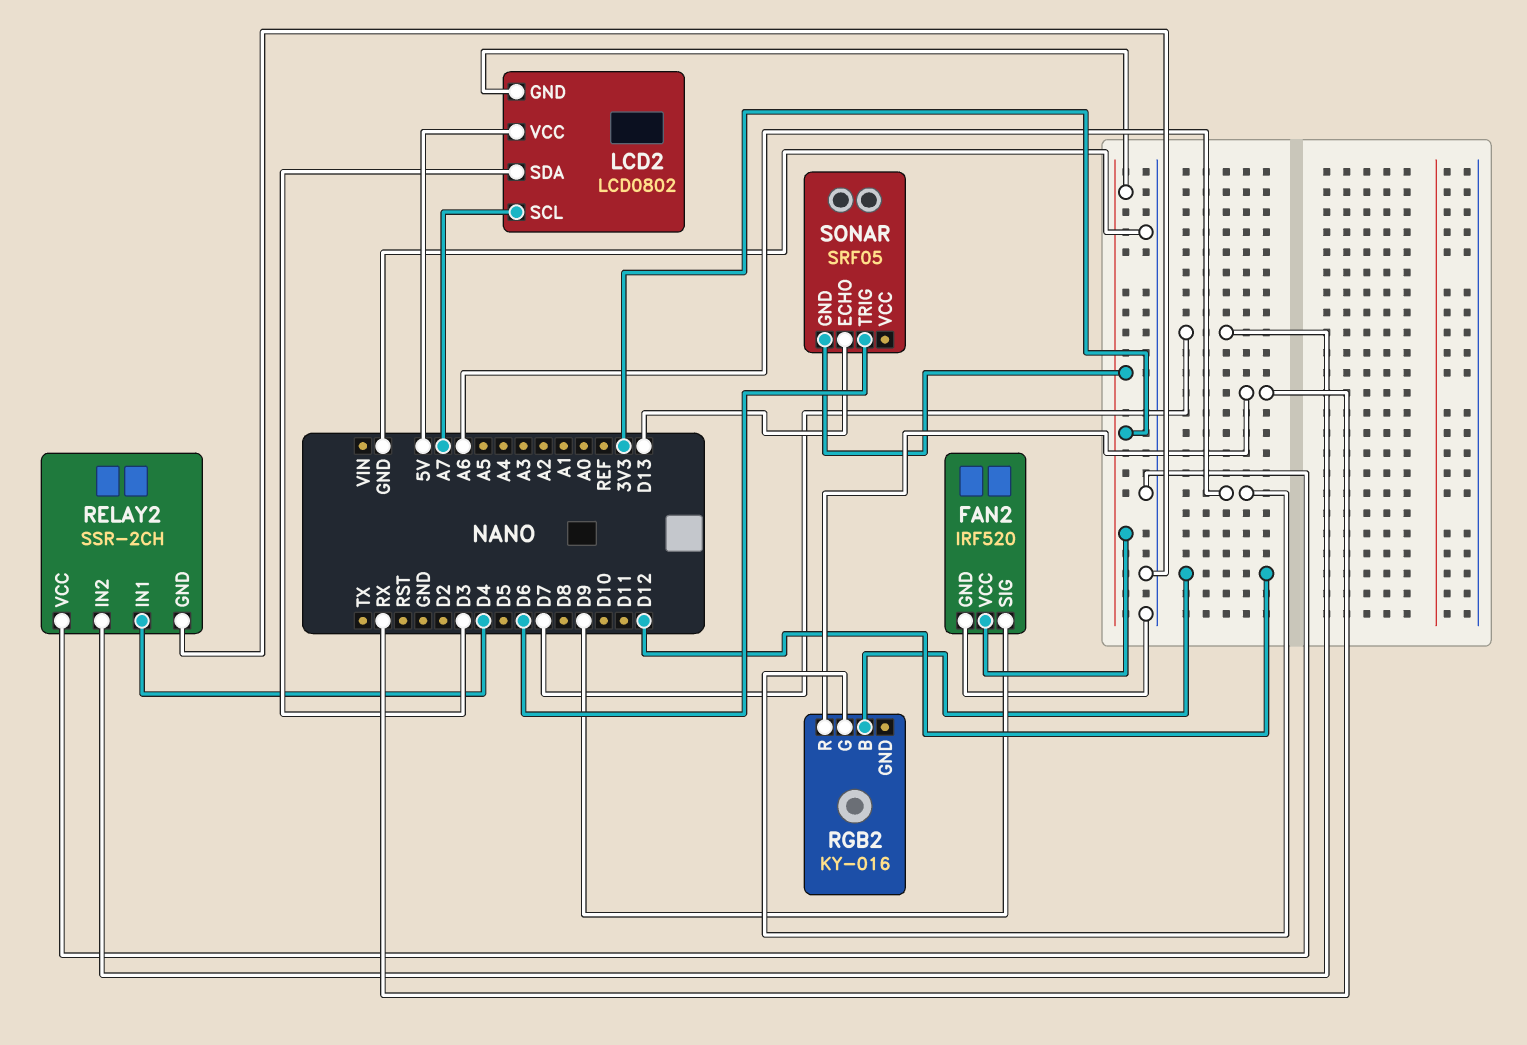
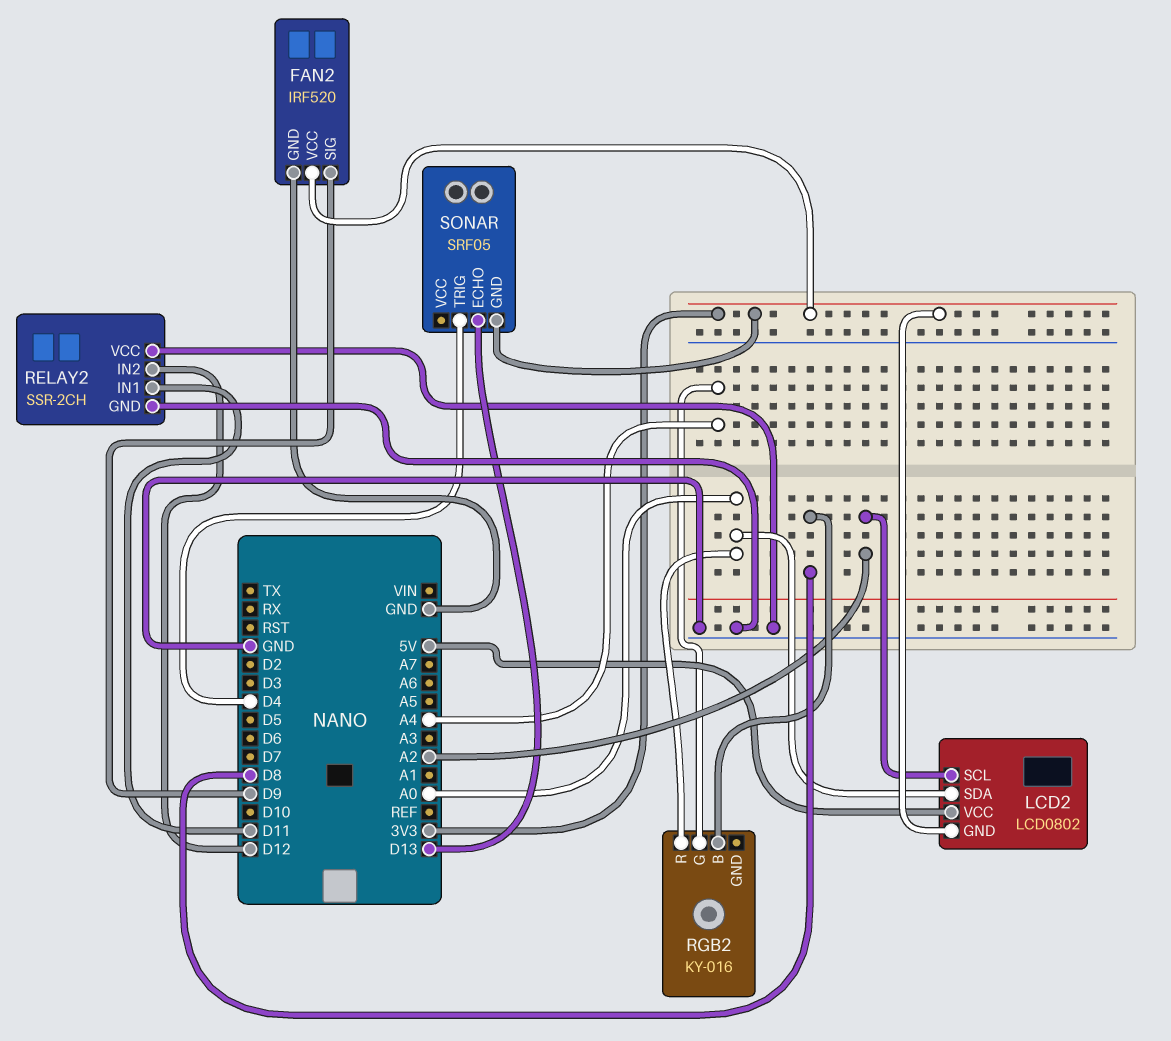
LCD2 pin SCL: A7 -> A2
LCD2 pin SDA: D3 -> A0
RELAY2 pin IN1: D4 -> D11
RELAY2 pin IN2: D7 -> D12
RGB2 pin B: D12 -> D8
RGB2 pin G: A6 -> A4
RGB2 pin R: RX -> A0
SONAR pin TRIG: D6 -> D4

